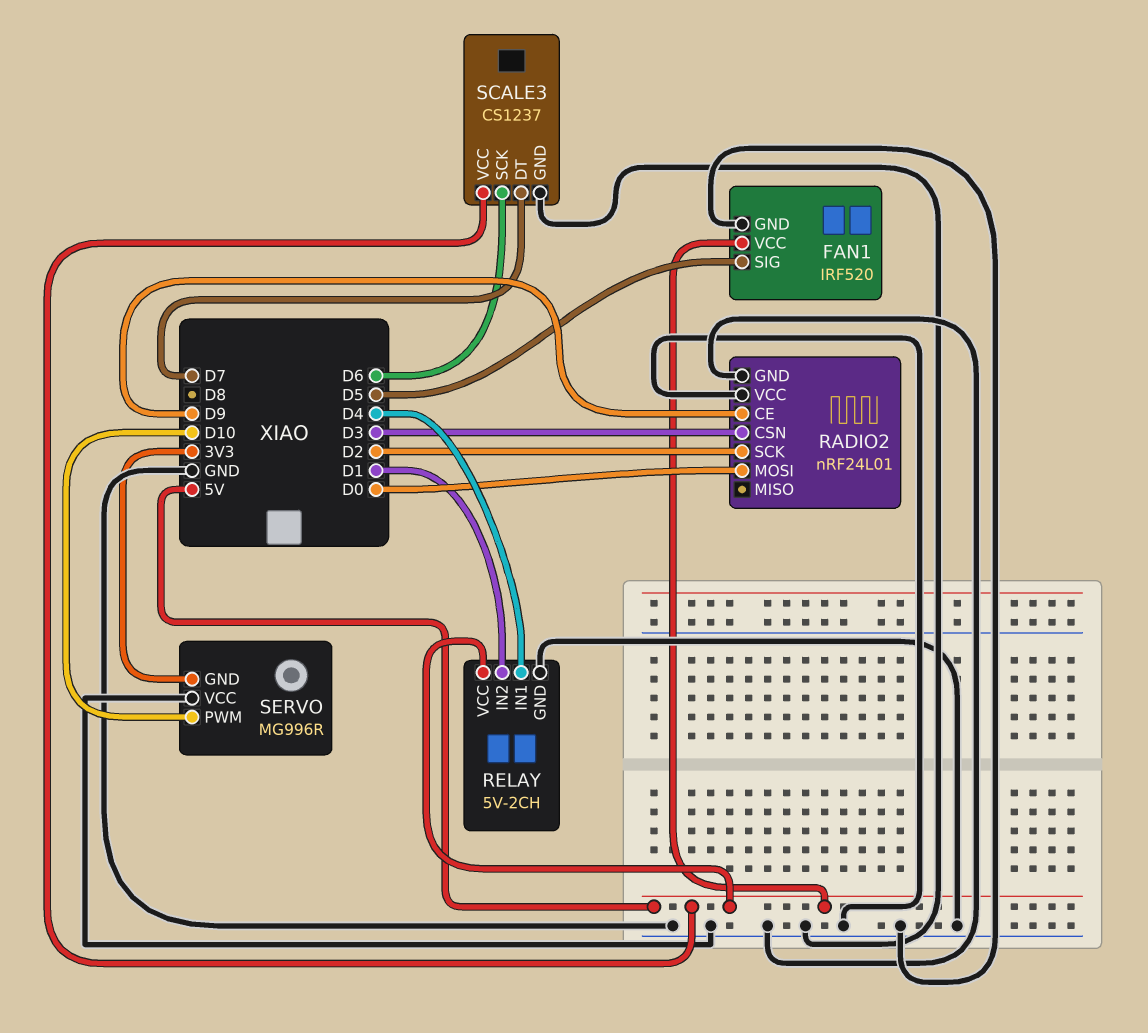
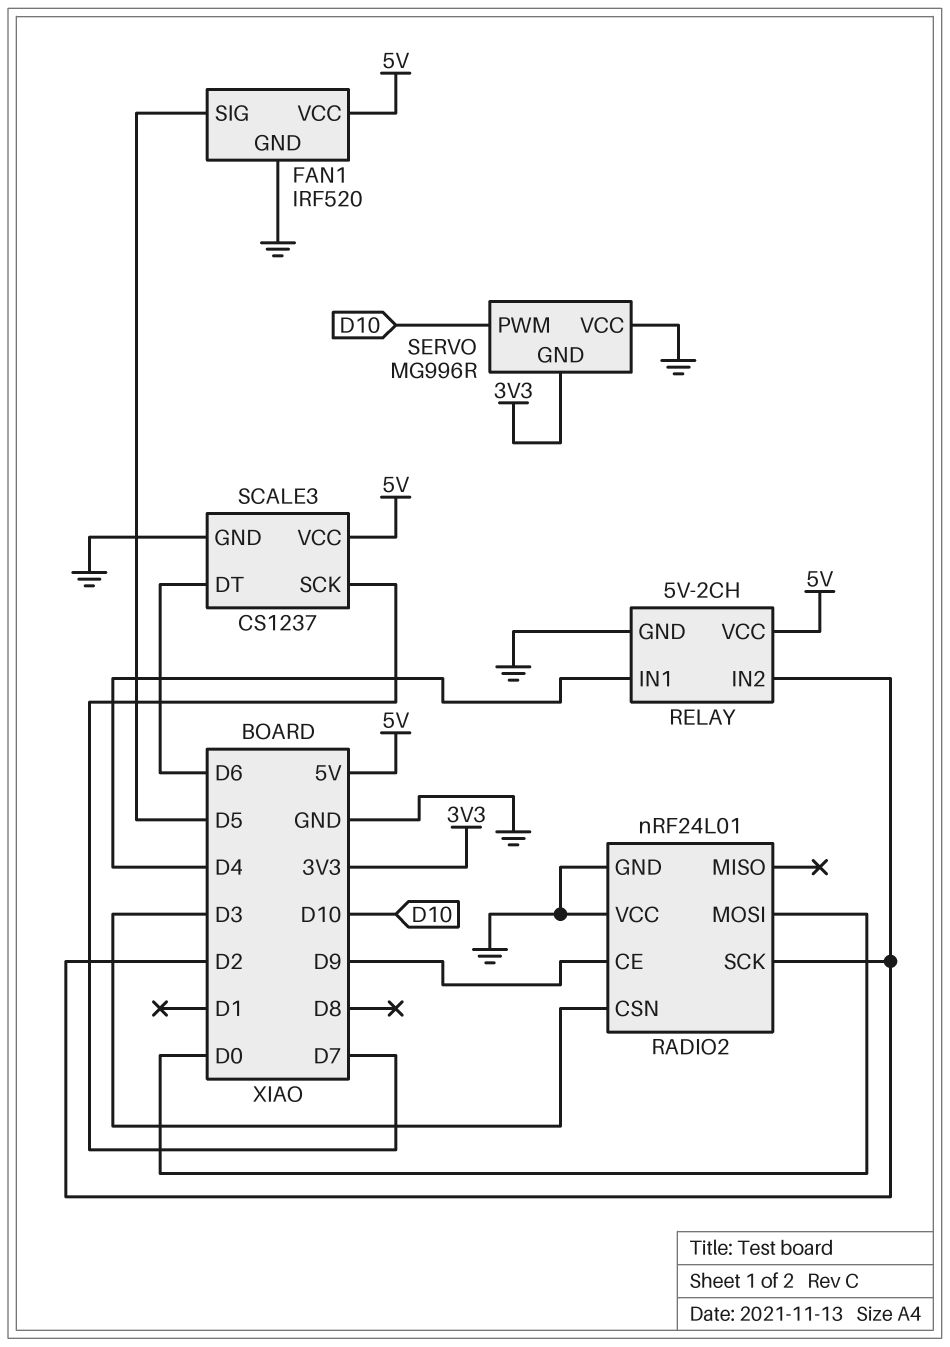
RELAY pin IN2: D1 -> D2
SCALE3 pin DT: D7 -> D6
SCALE3 pin SCK: D6 -> D7

